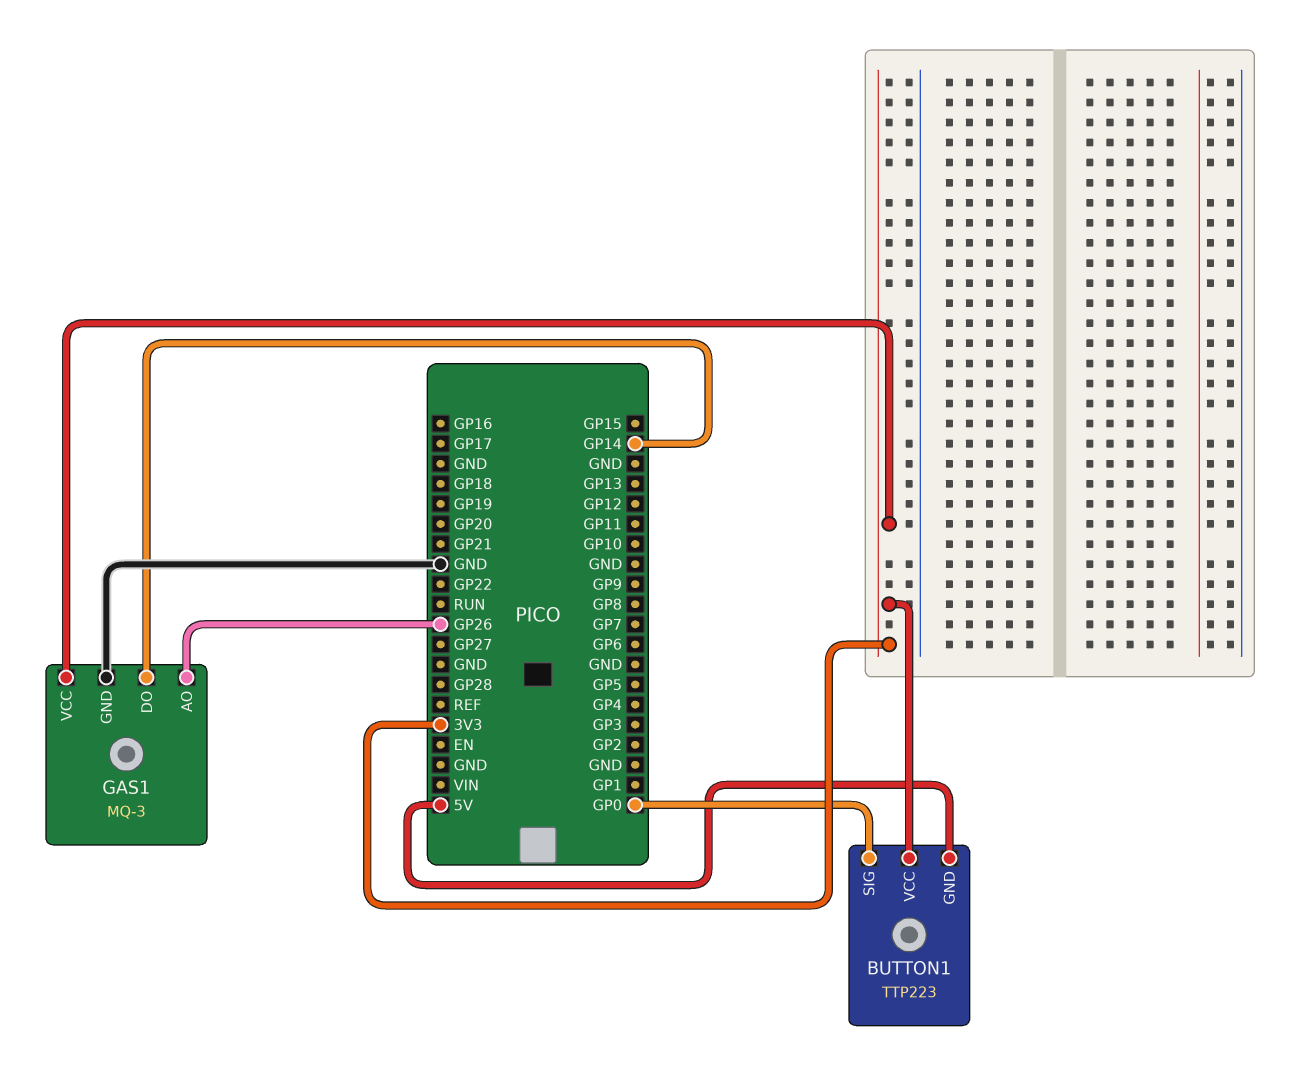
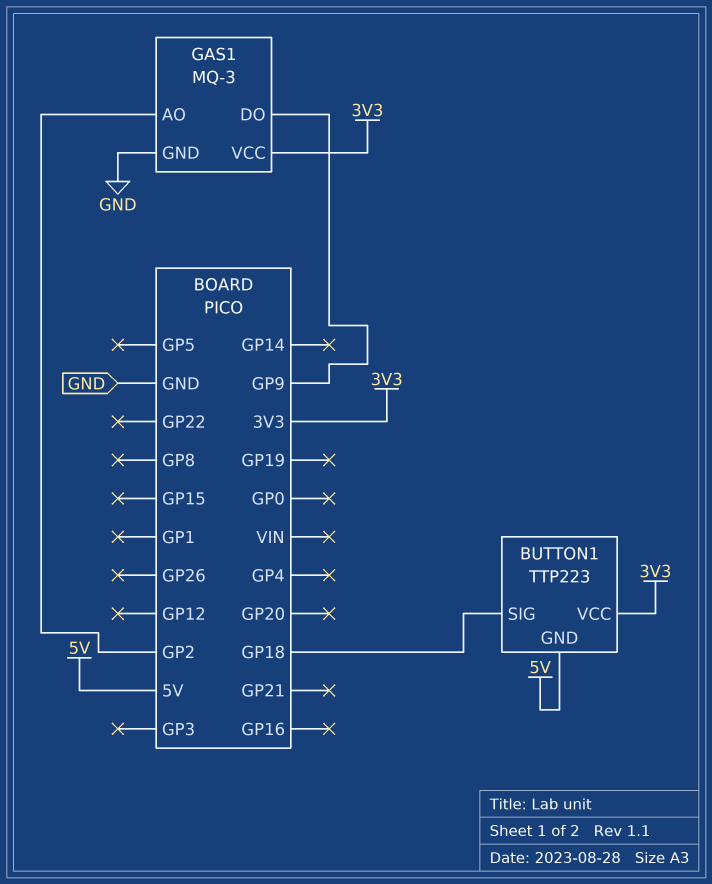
BUTTON1 pin SIG: GP0 -> GP18
GAS1 pin AO: GP26 -> GP2
GAS1 pin DO: GP14 -> GP9

